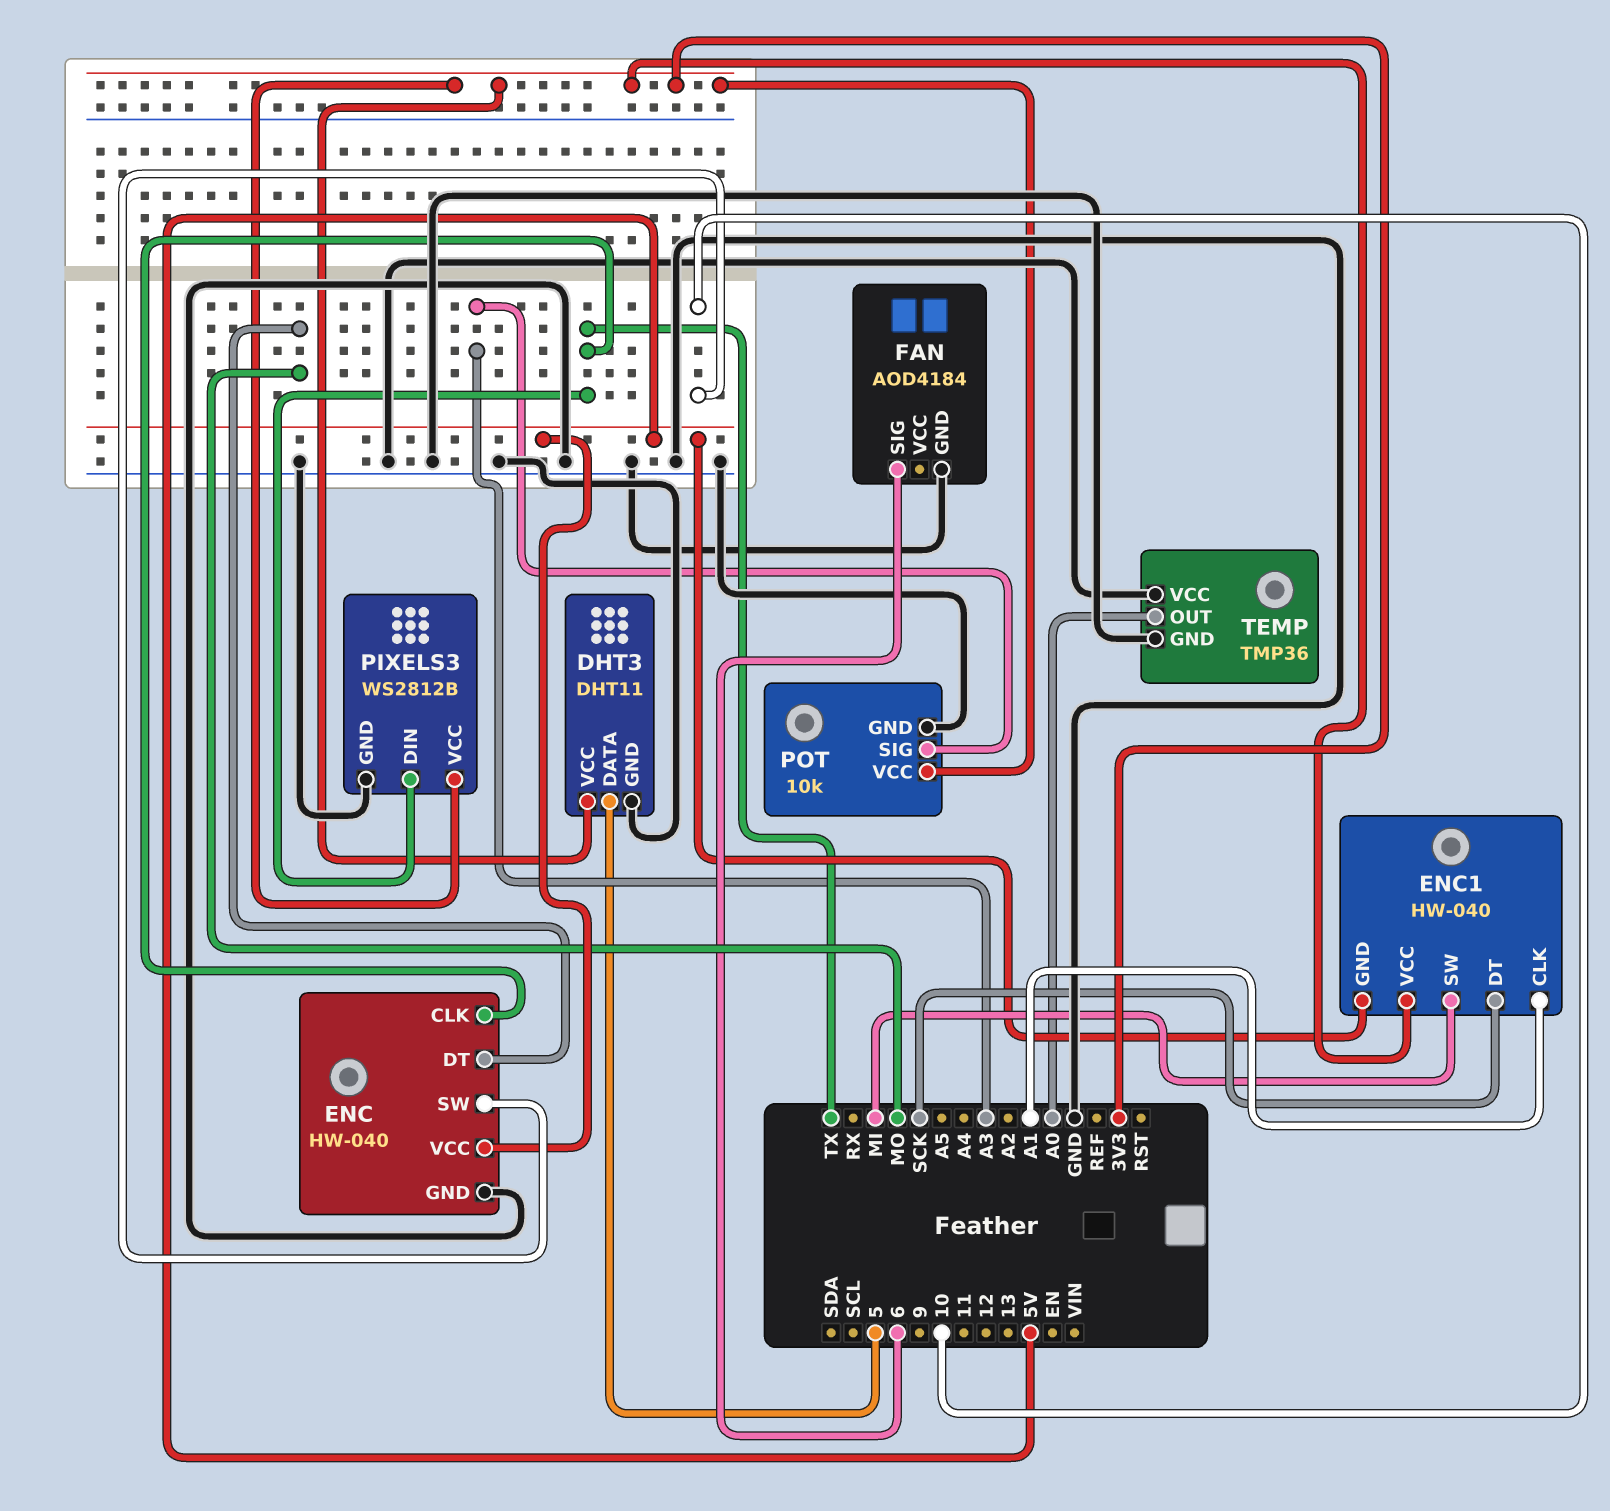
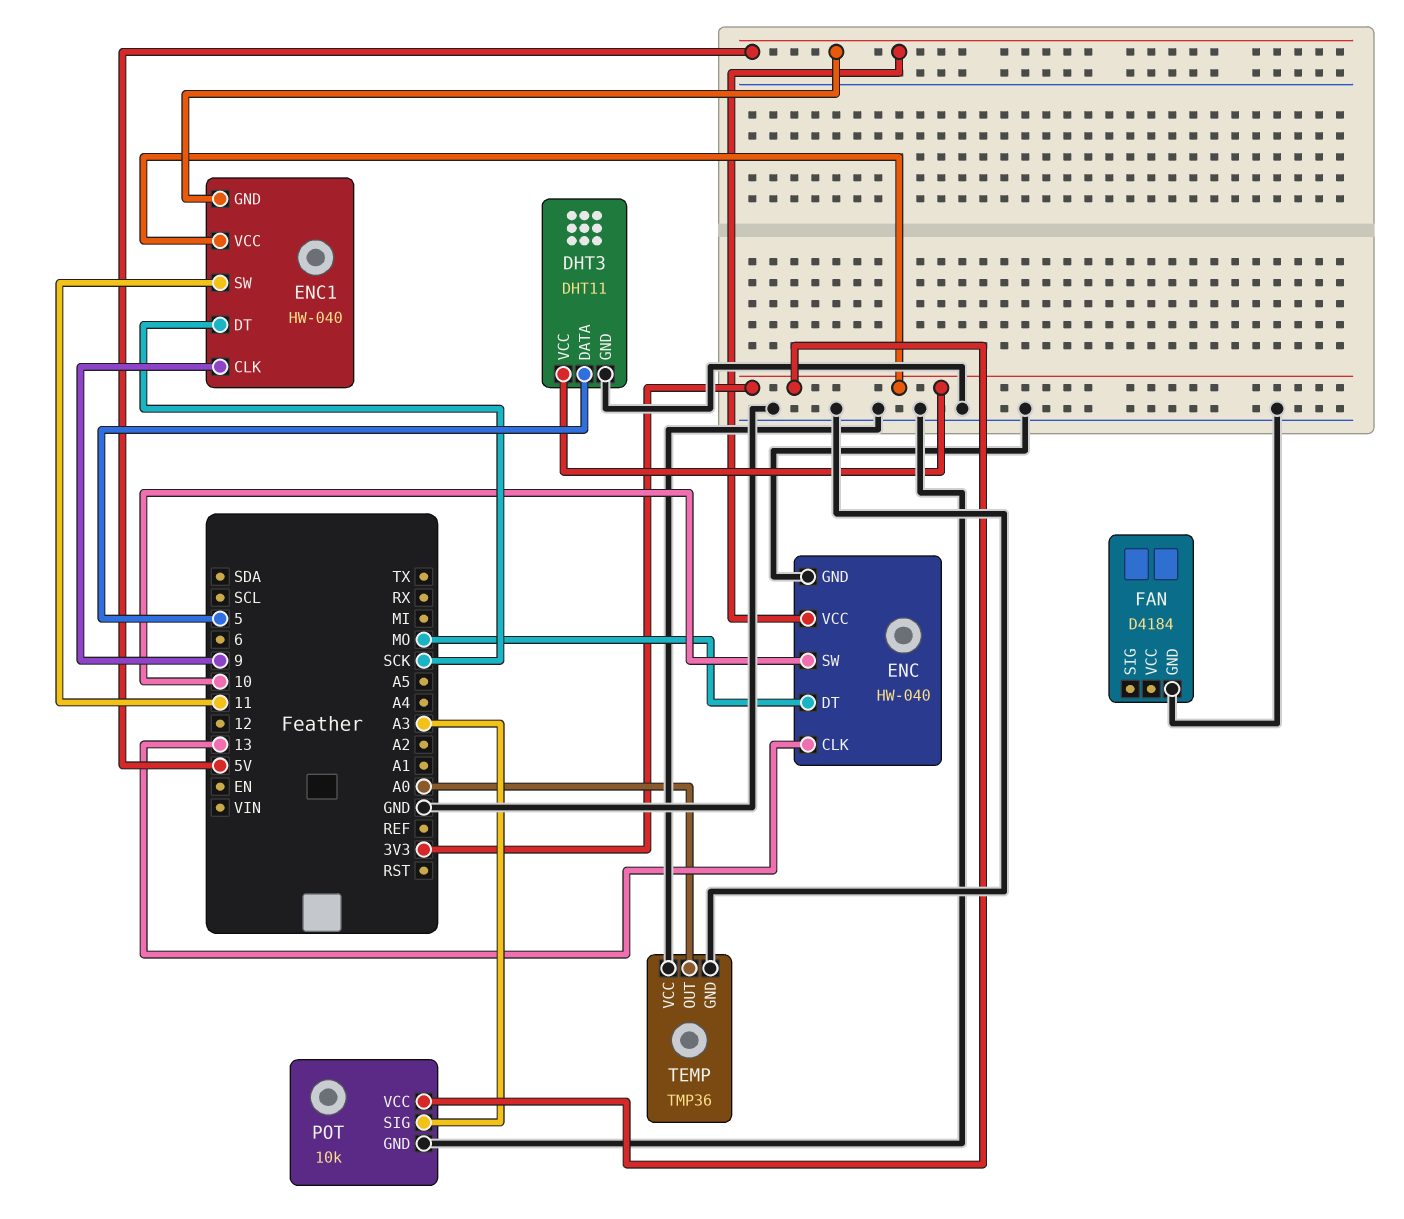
ENC pin CLK: TX -> 13
ENC1 pin CLK: A1 -> 9
ENC1 pin SW: MI -> 11
FAN: AOD4184 -> D4184
FAN pin SIG: 6 -> none
PIXELS3: WS2812B -> none
PIXELS3 pin DIN: TX -> none
PIXELS3 pin GND: GND -> none
PIXELS3 pin VCC: 3V3 -> none

